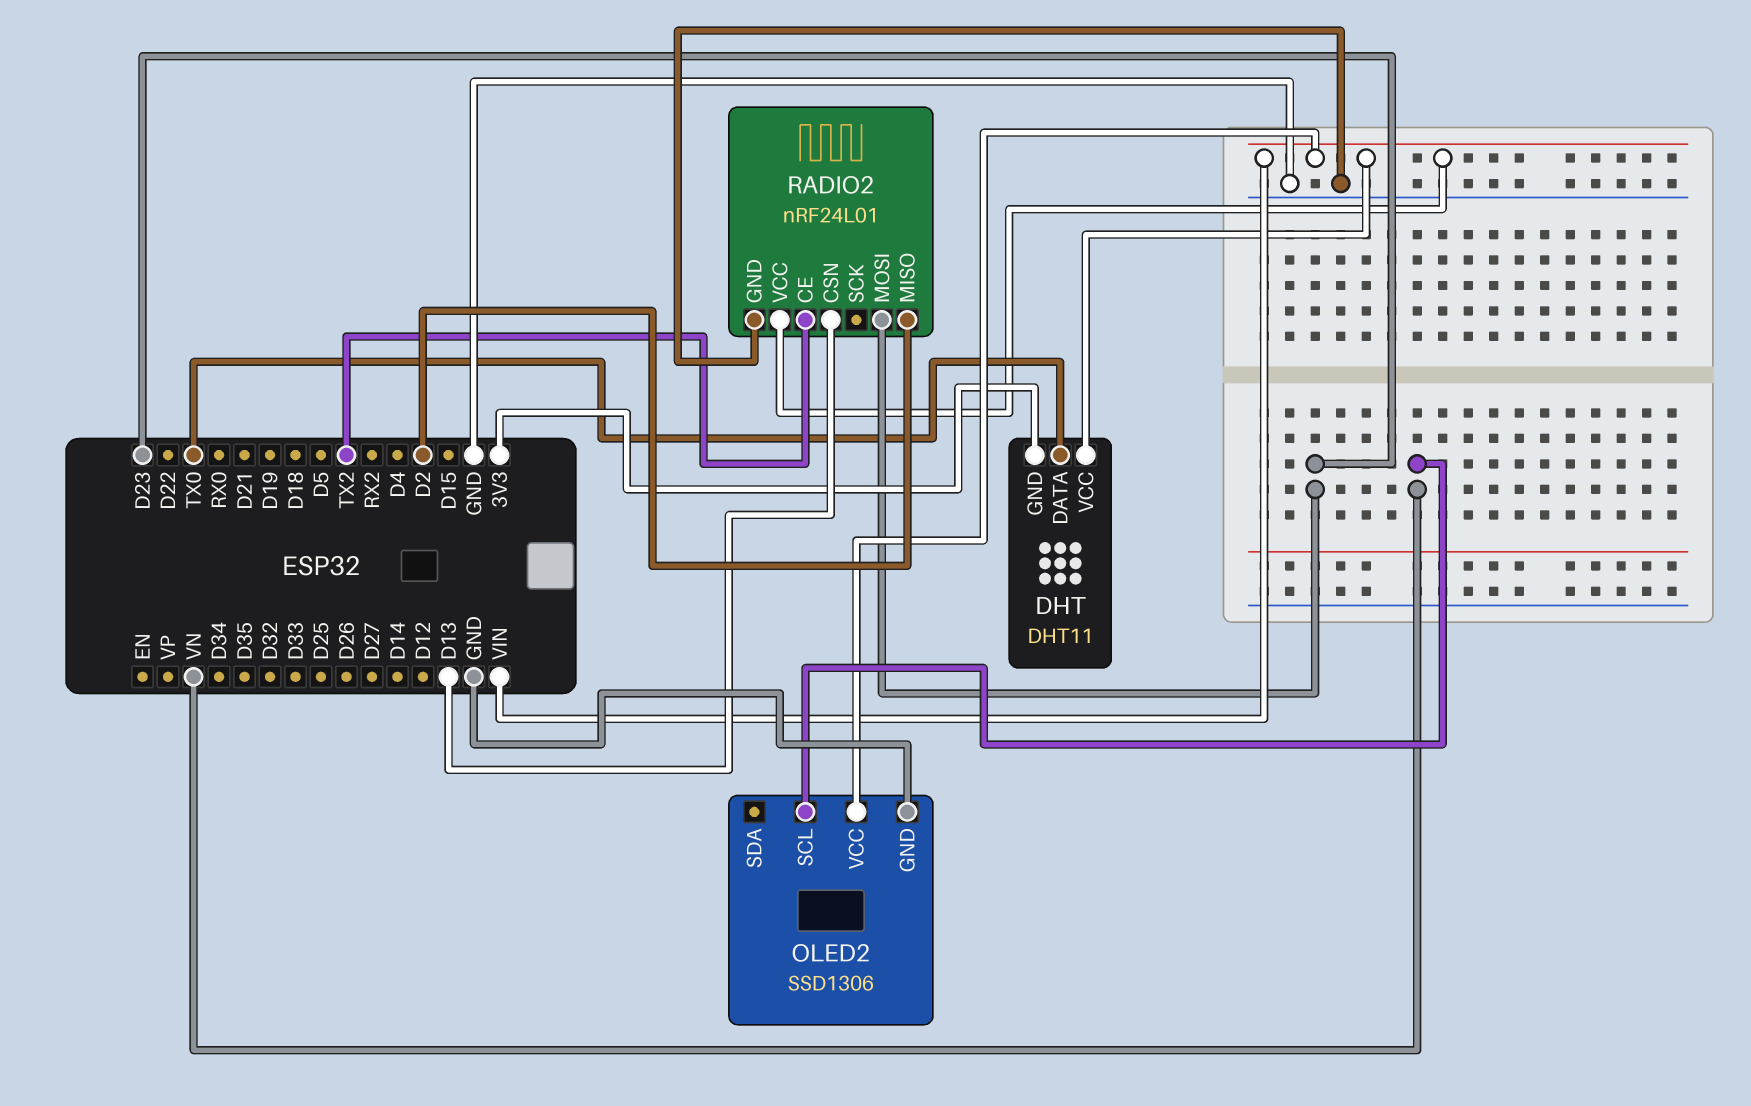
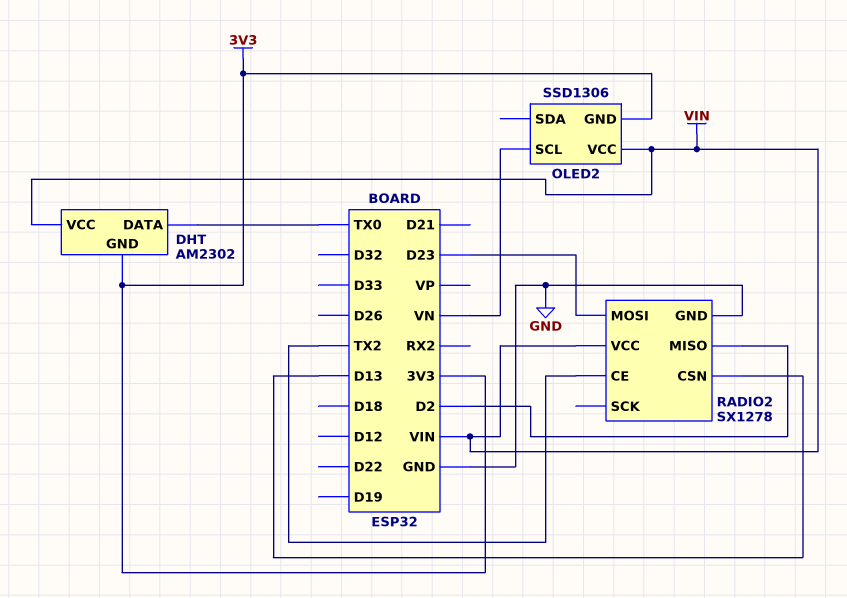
DHT: DHT11 -> AM2302
OLED2 pin GND: GND -> 3V3
RADIO2: nRF24L01 -> SX1278

